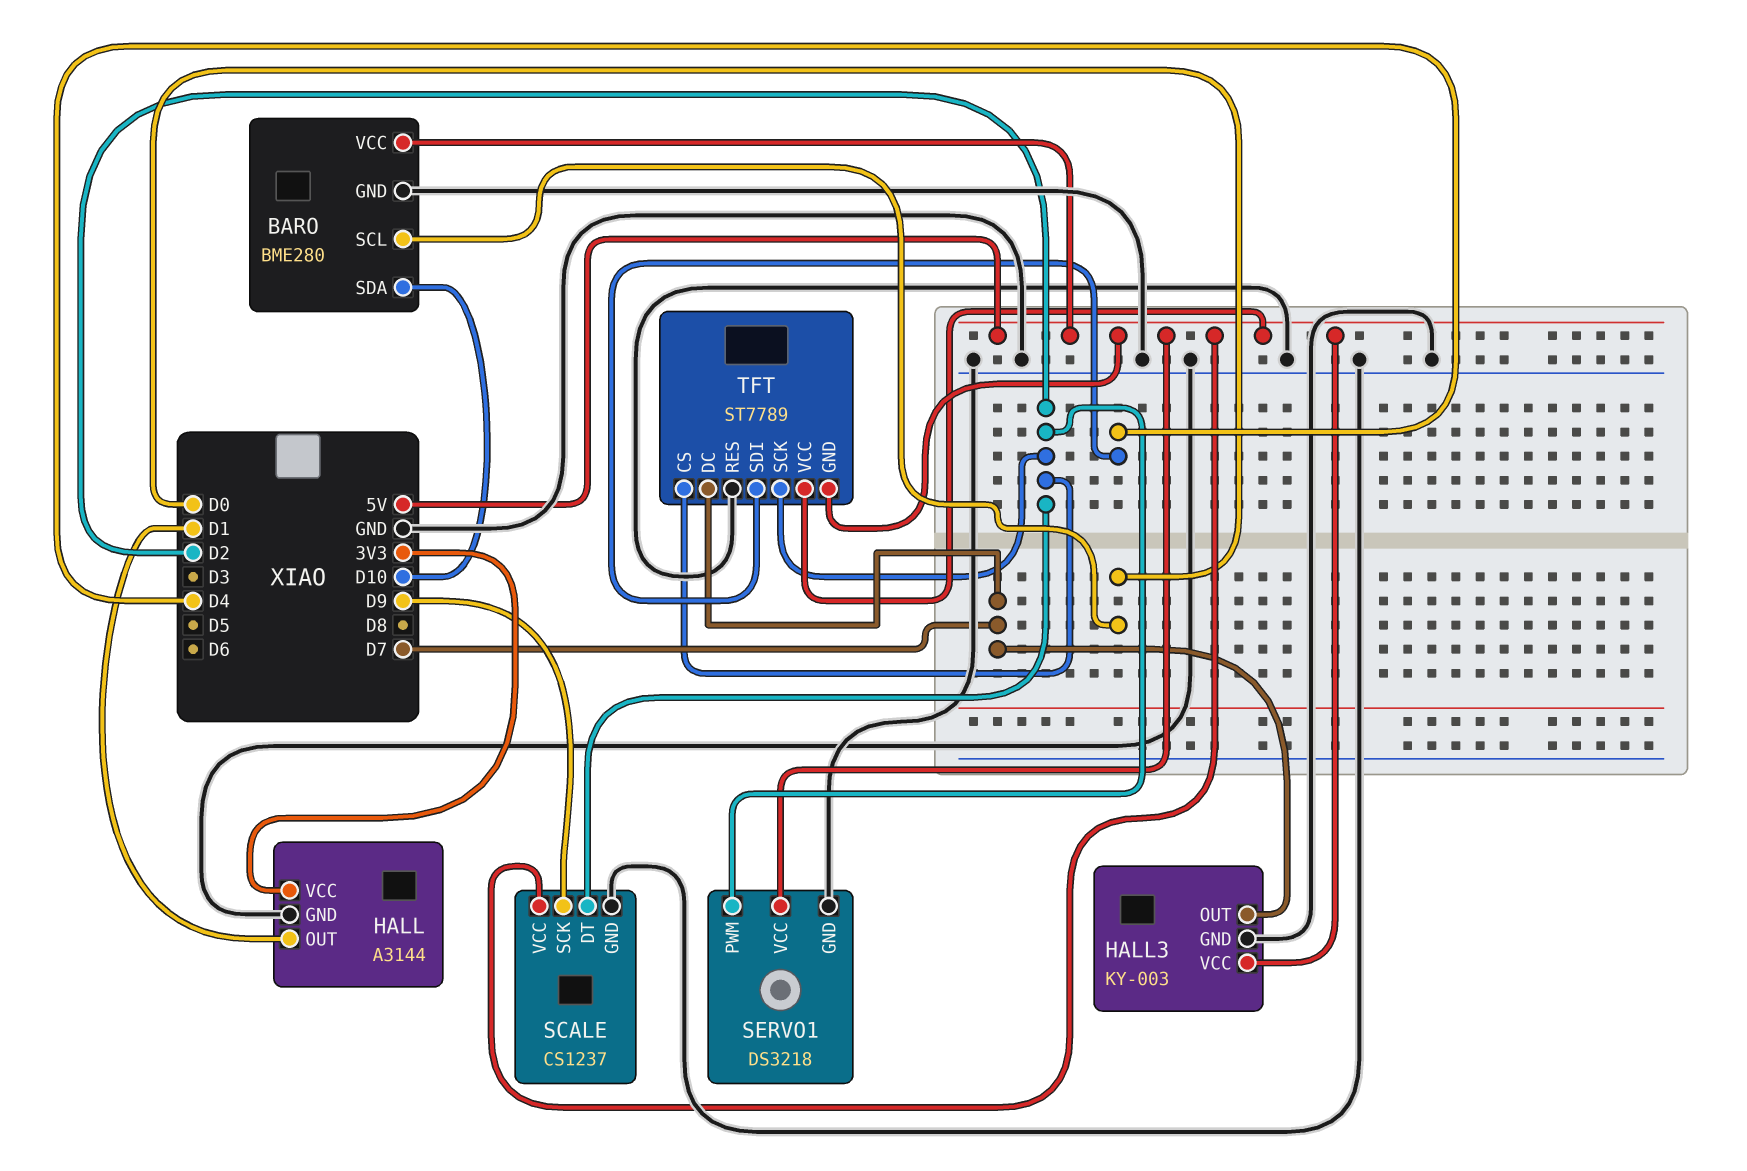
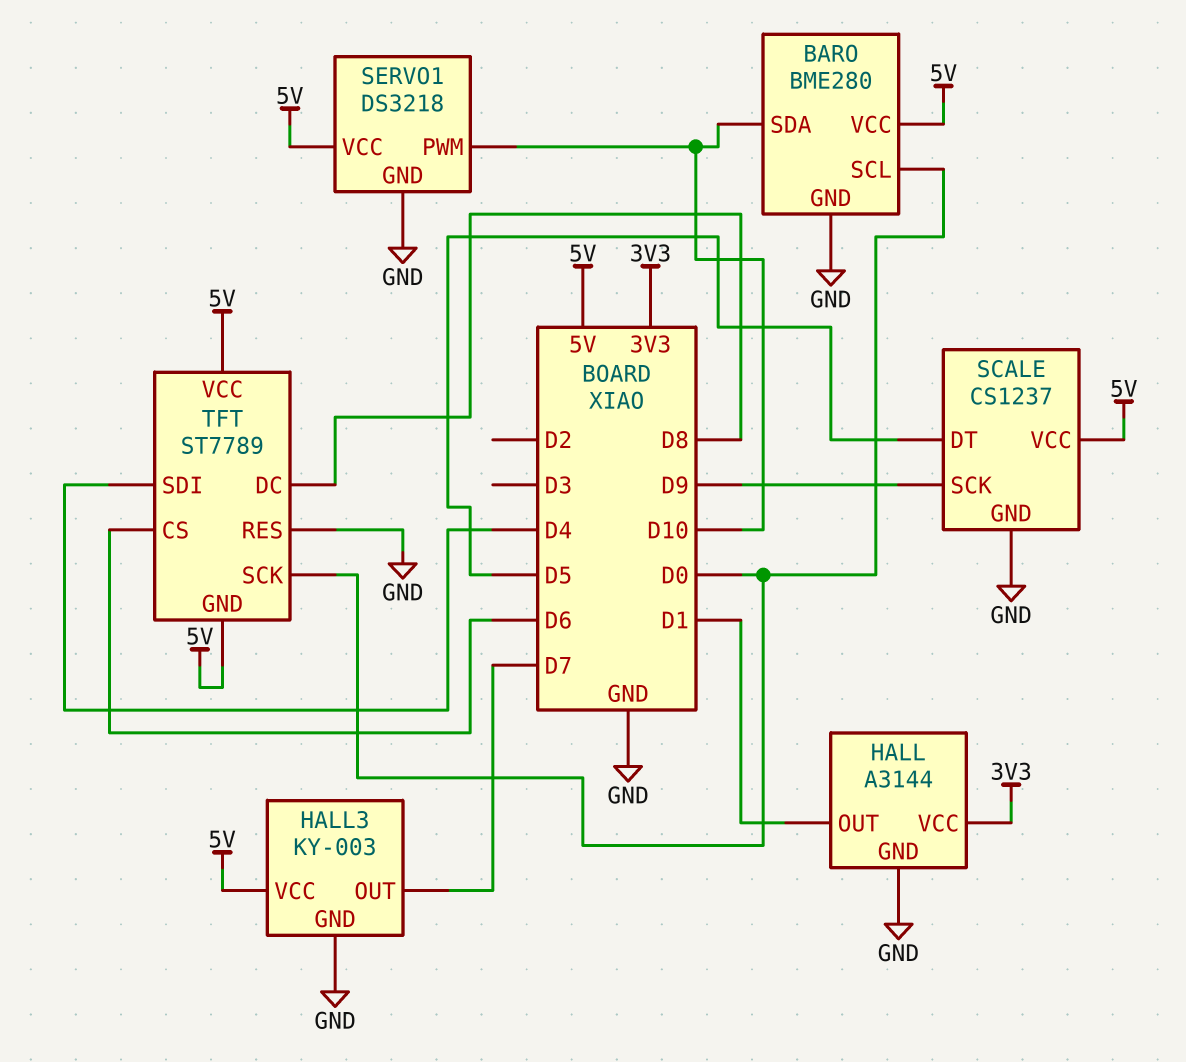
SCALE pin DT: D2 -> D5
SERVO1 pin PWM: D2 -> D10
TFT pin CS: D2 -> D6
TFT pin DC: D7 -> D8
TFT pin SCK: D2 -> D0

